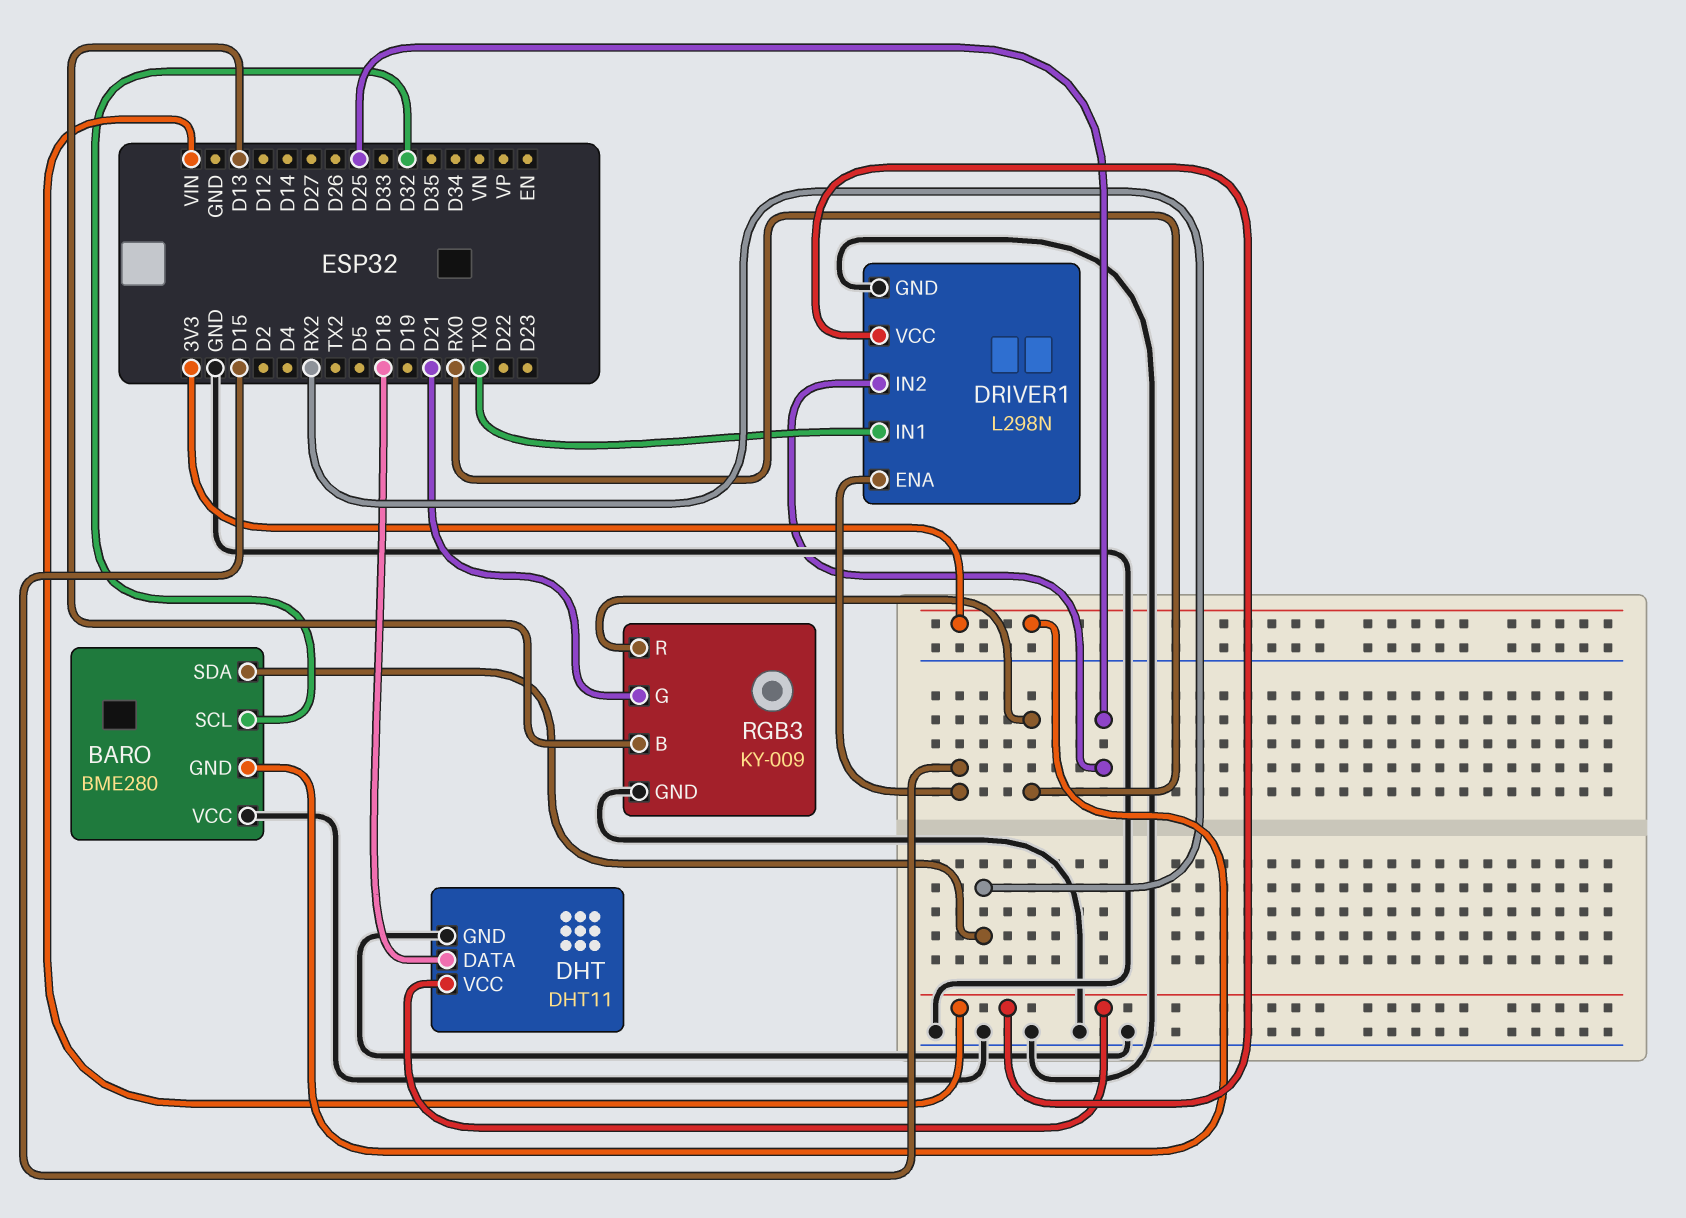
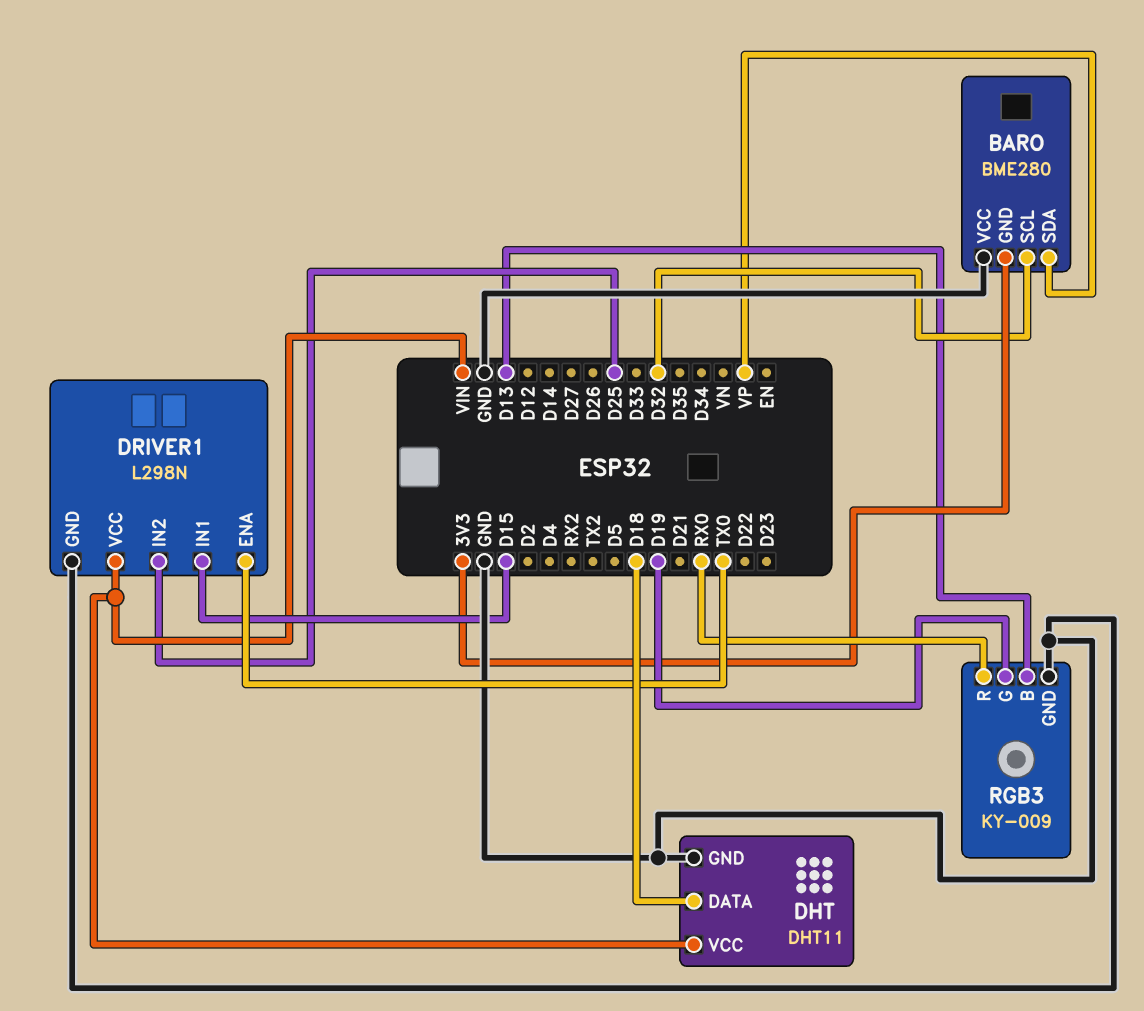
BARO pin SDA: RX2 -> VP
DRIVER1 pin ENA: D15 -> TX0
DRIVER1 pin IN1: TX0 -> D15
RGB3 pin G: D21 -> D19

